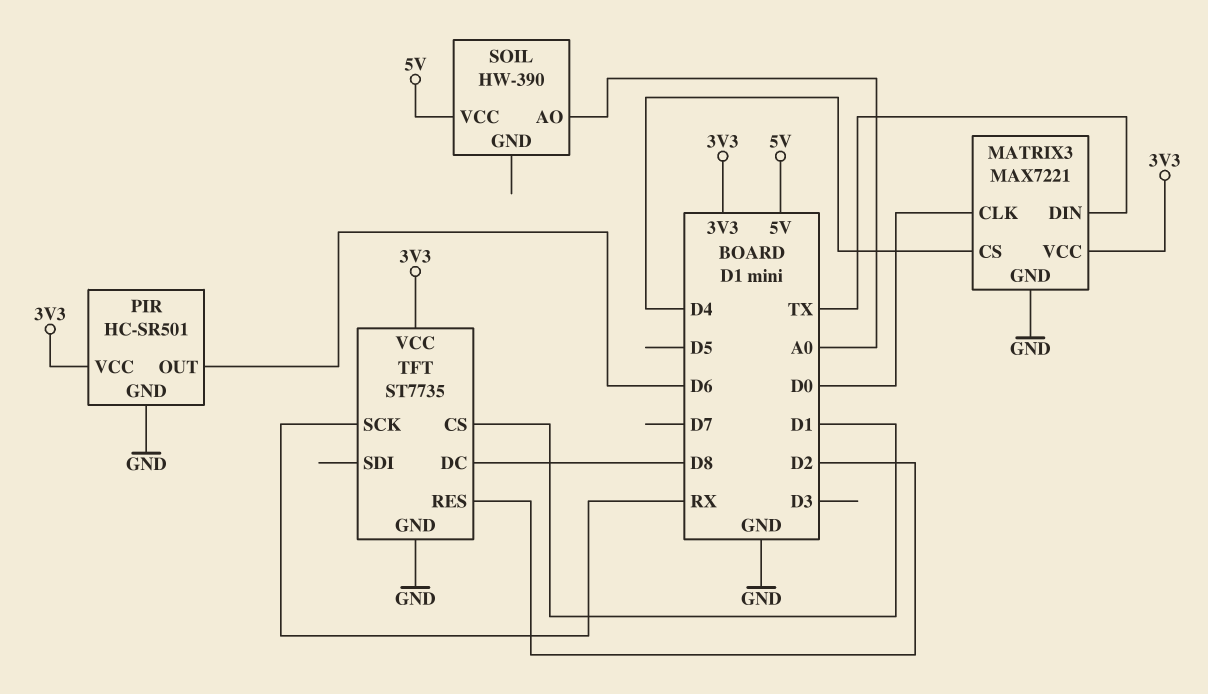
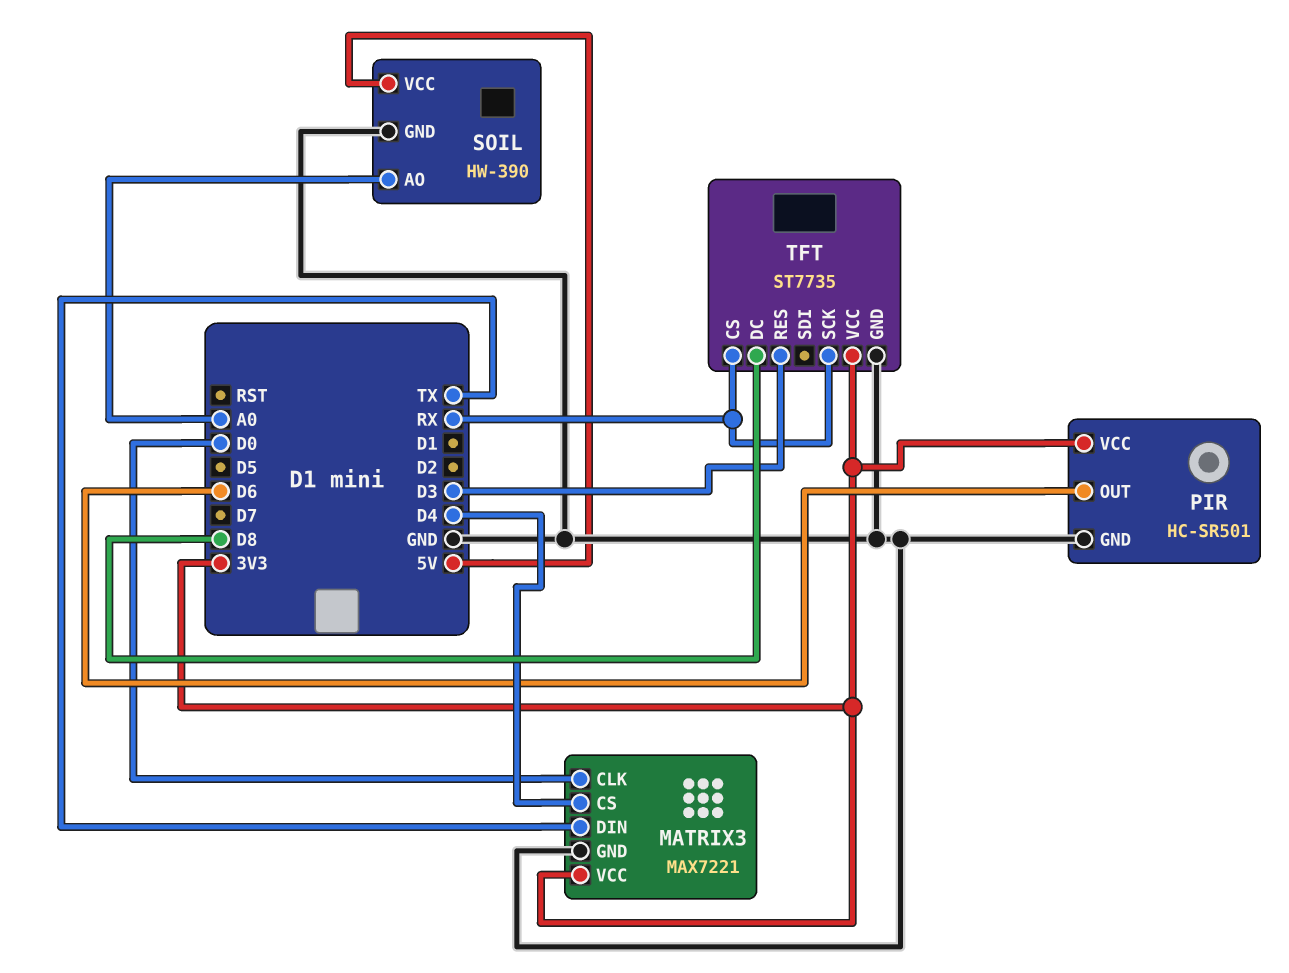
SOIL pin GND: none -> GND
TFT pin CS: D1 -> RX
TFT pin RES: D2 -> D3

